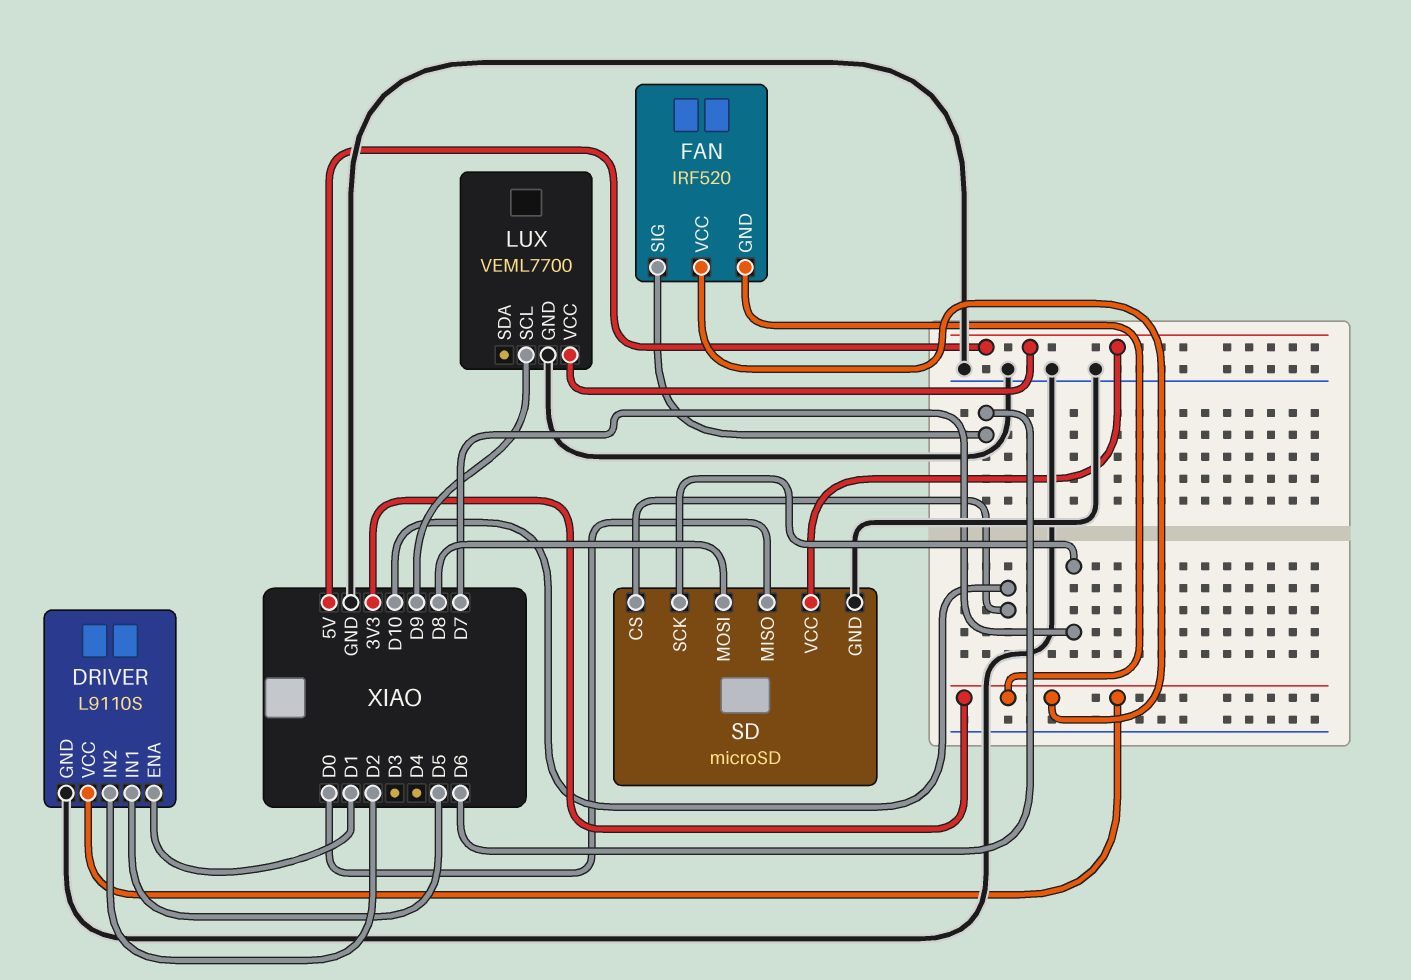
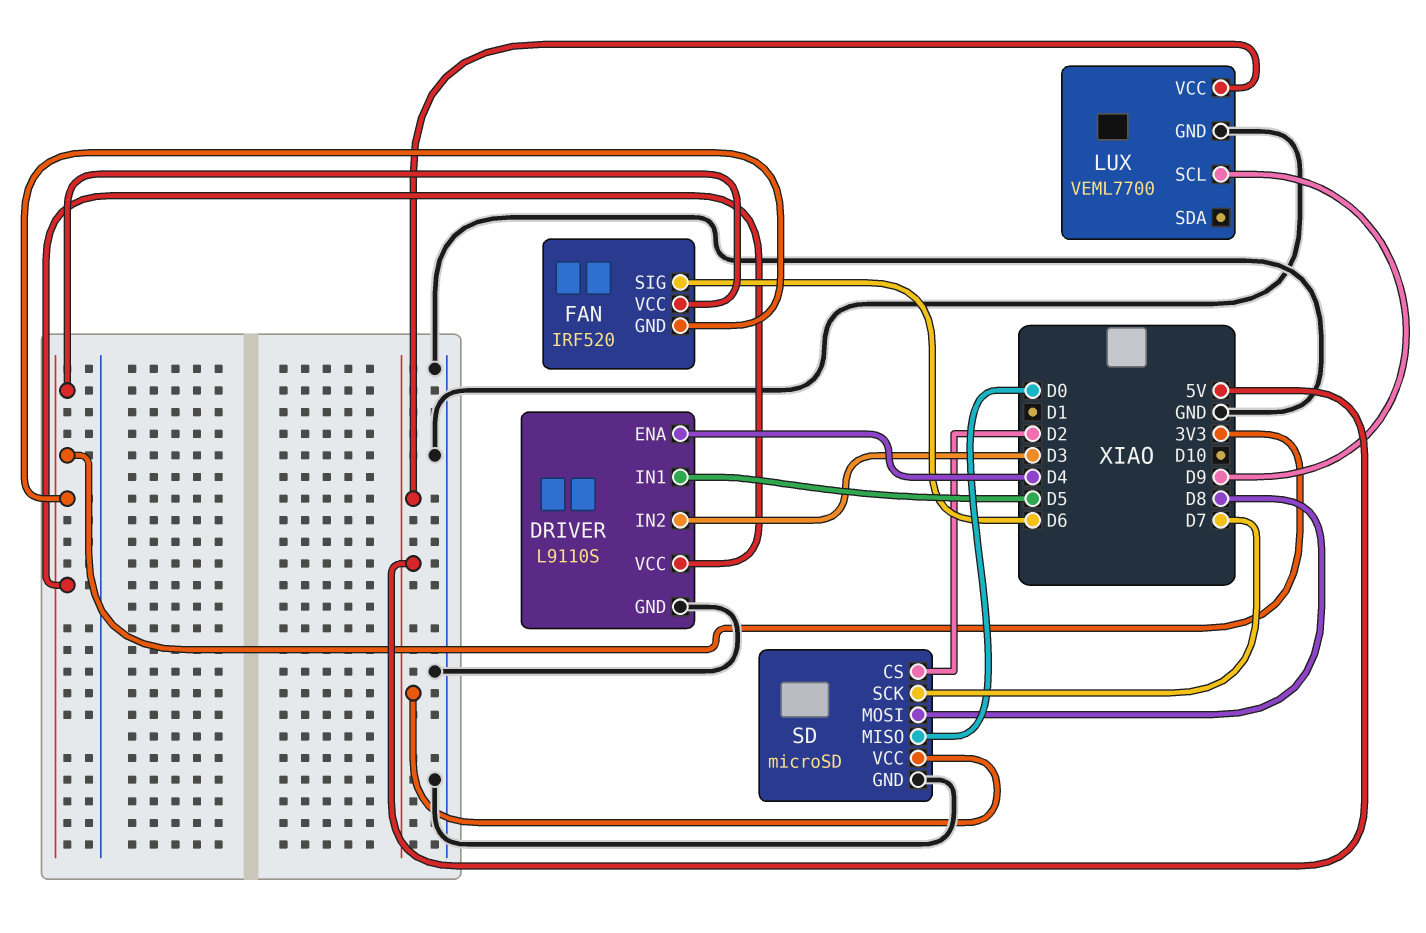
DRIVER pin ENA: D1 -> D4
DRIVER pin IN2: D2 -> D3
SD pin CS: D10 -> D2

